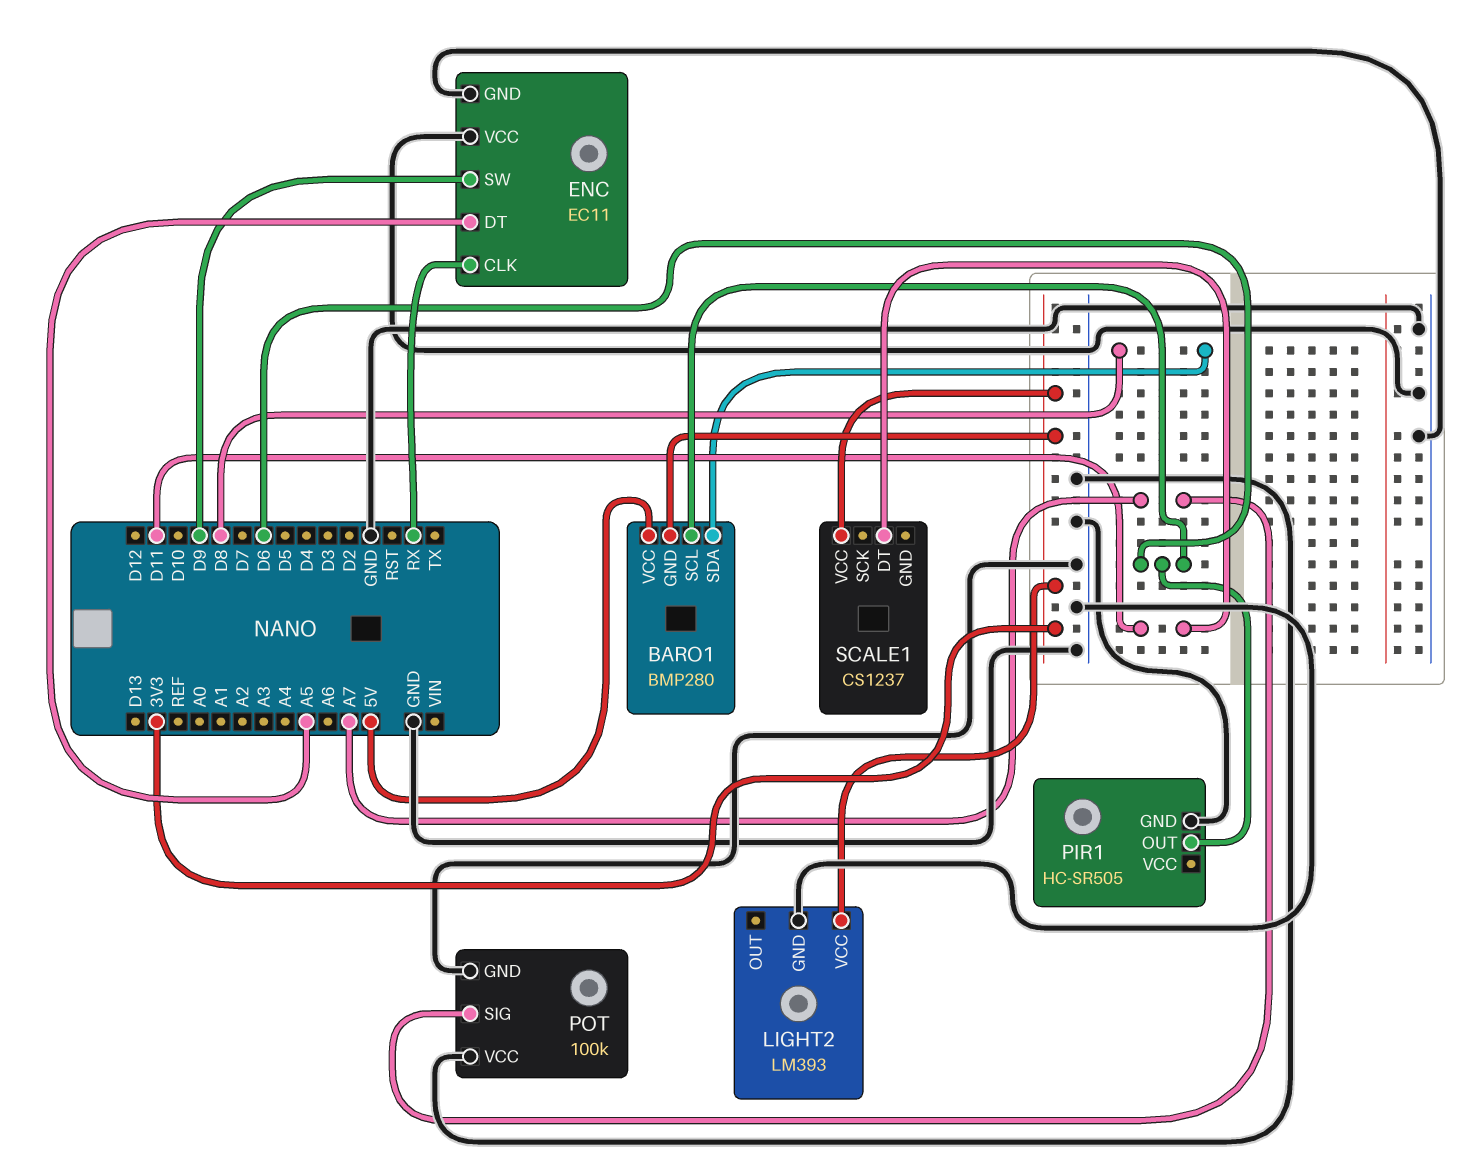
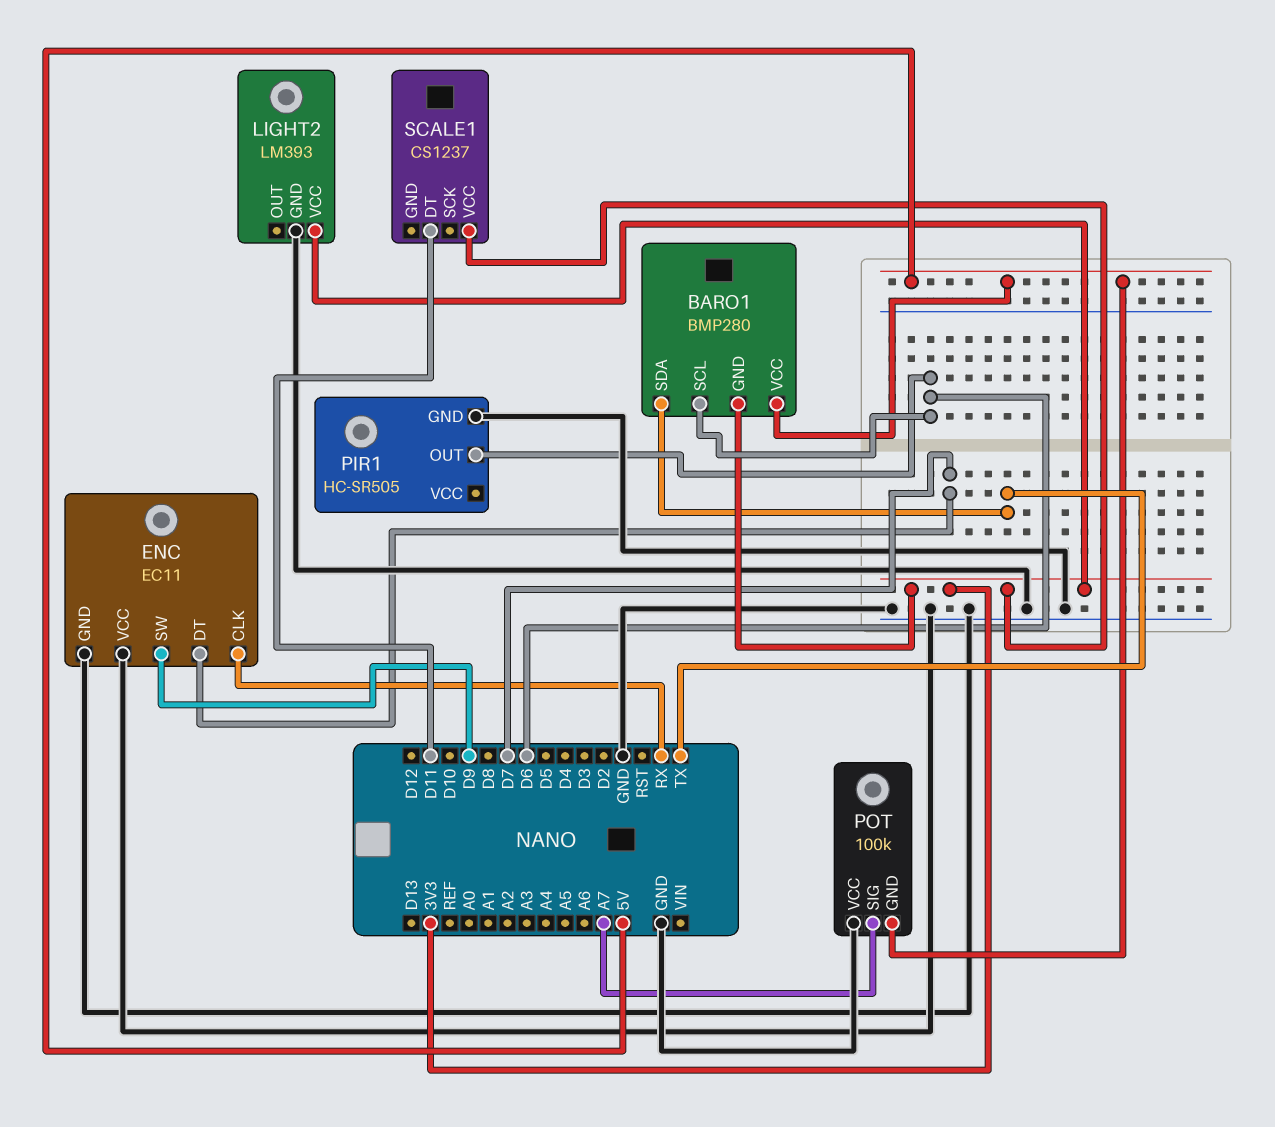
BARO1 pin SDA: D8 -> TX
ENC pin DT: A5 -> D7
POT pin GND: GND -> 5V

